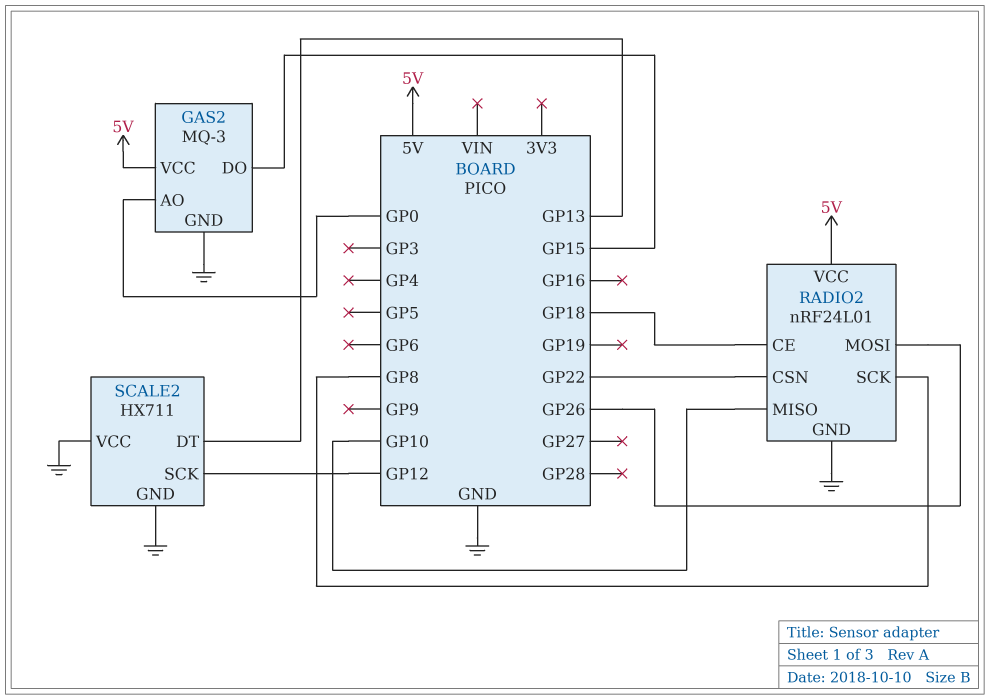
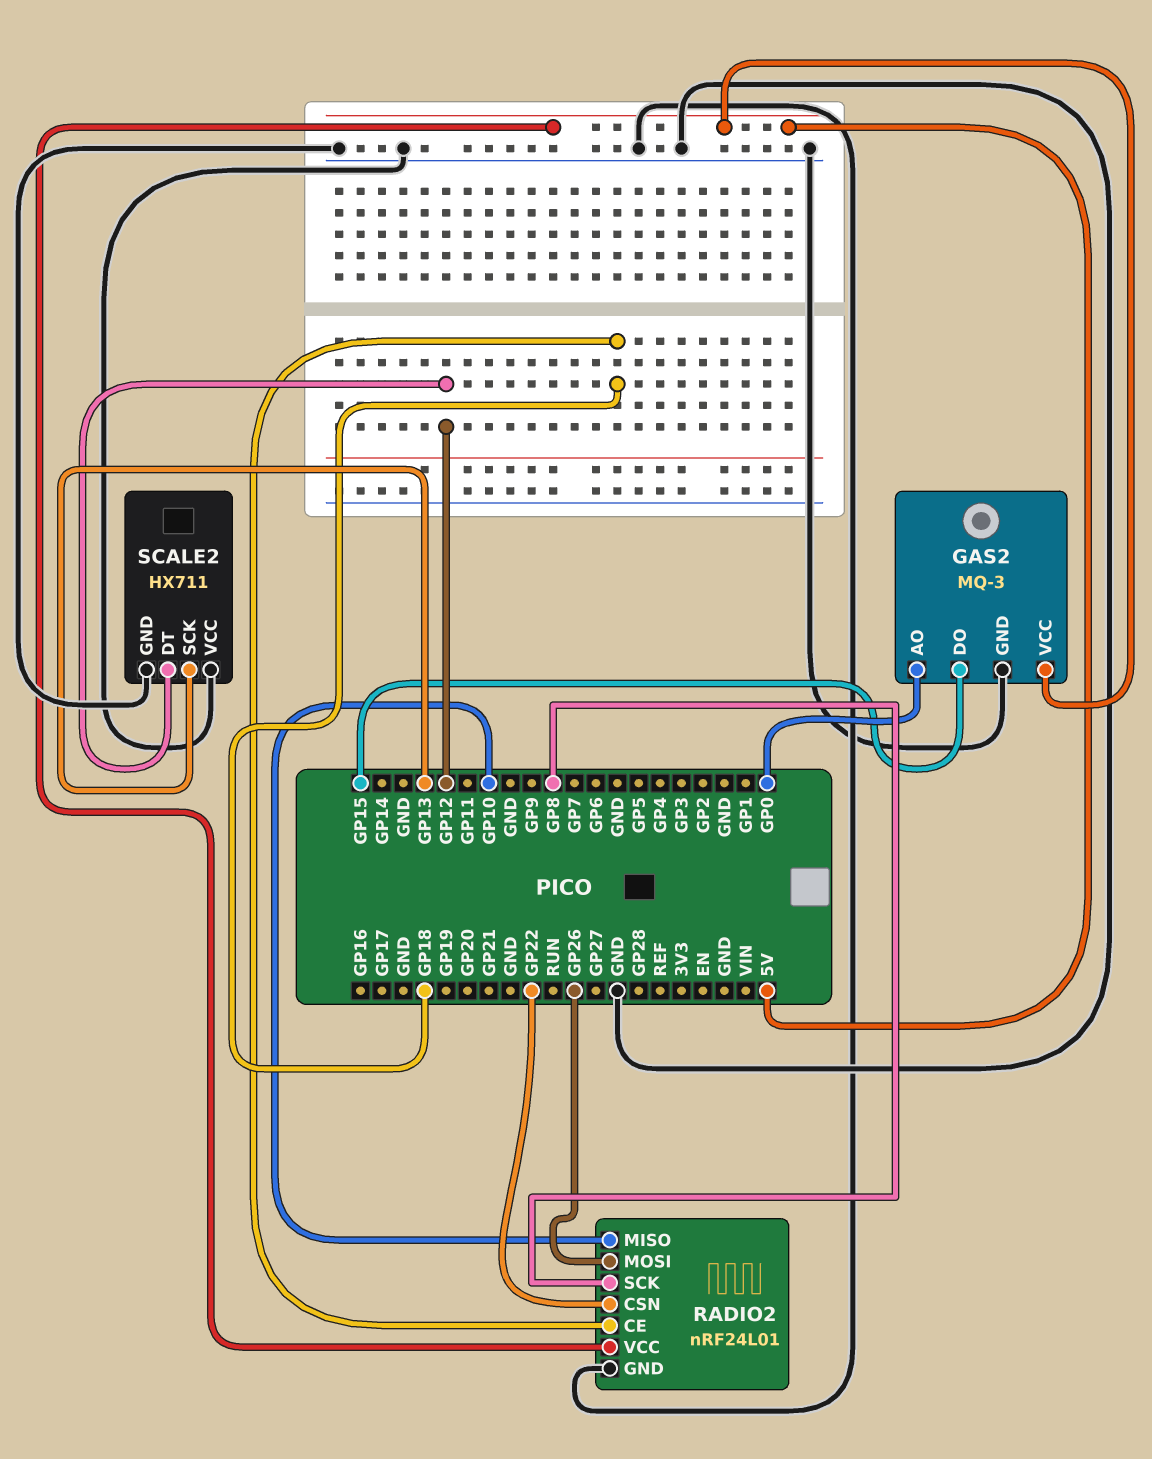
SCALE2 pin DT: GP13 -> GP12
SCALE2 pin SCK: GP12 -> GP13

